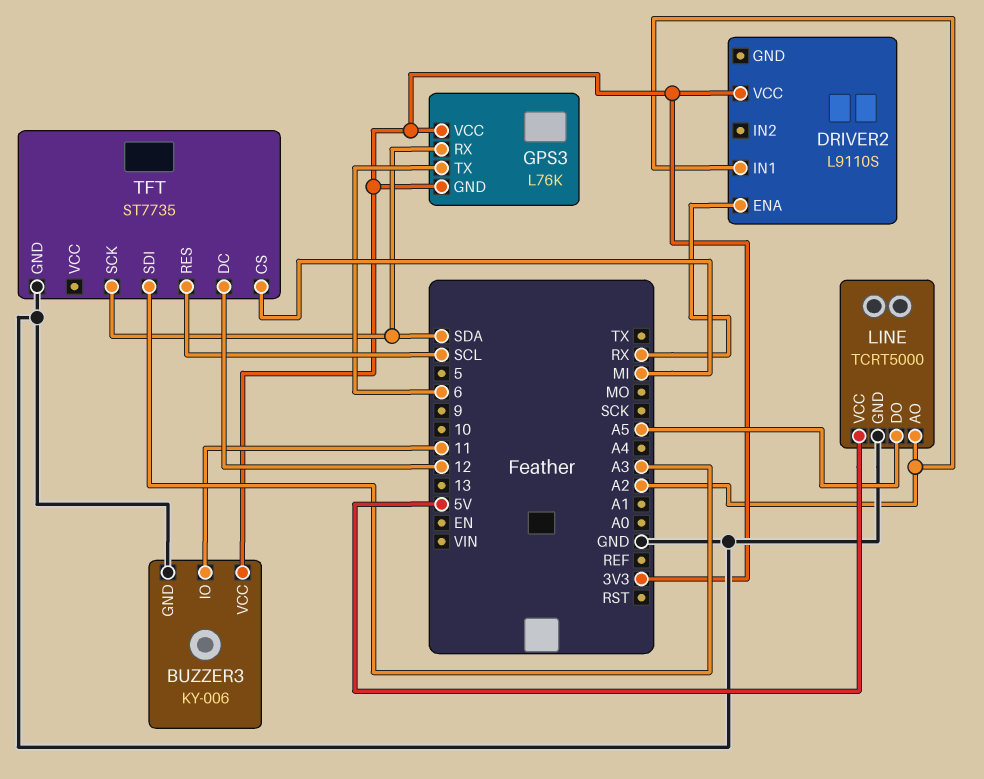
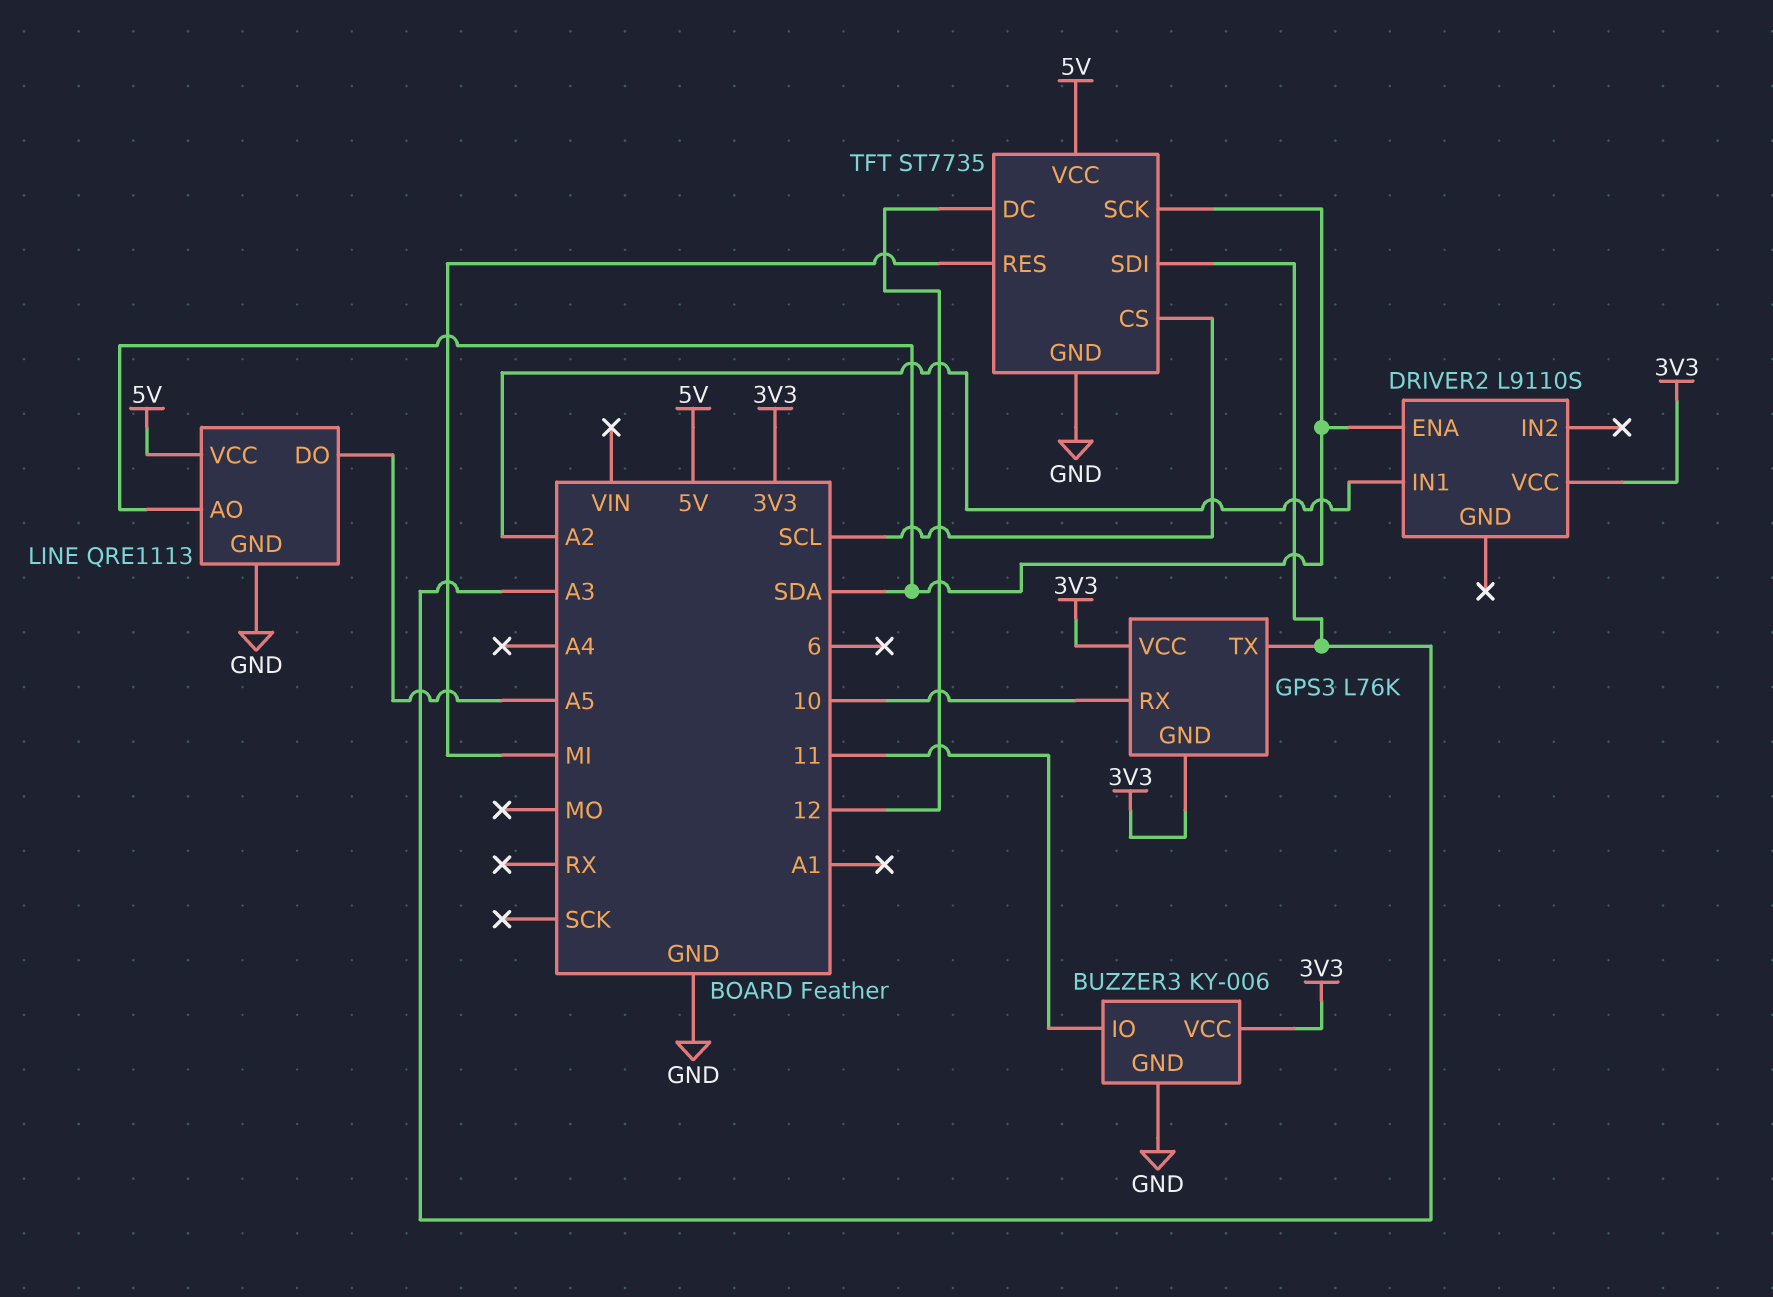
DRIVER2 pin ENA: RX -> SDA
GPS3 pin RX: SDA -> 10
GPS3 pin TX: 6 -> A3
LINE: TCRT5000 -> QRE1113
LINE pin AO: A2 -> SDA
TFT pin CS: MI -> SCL
TFT pin RES: SCL -> MI
TFT pin VCC: none -> 5V

